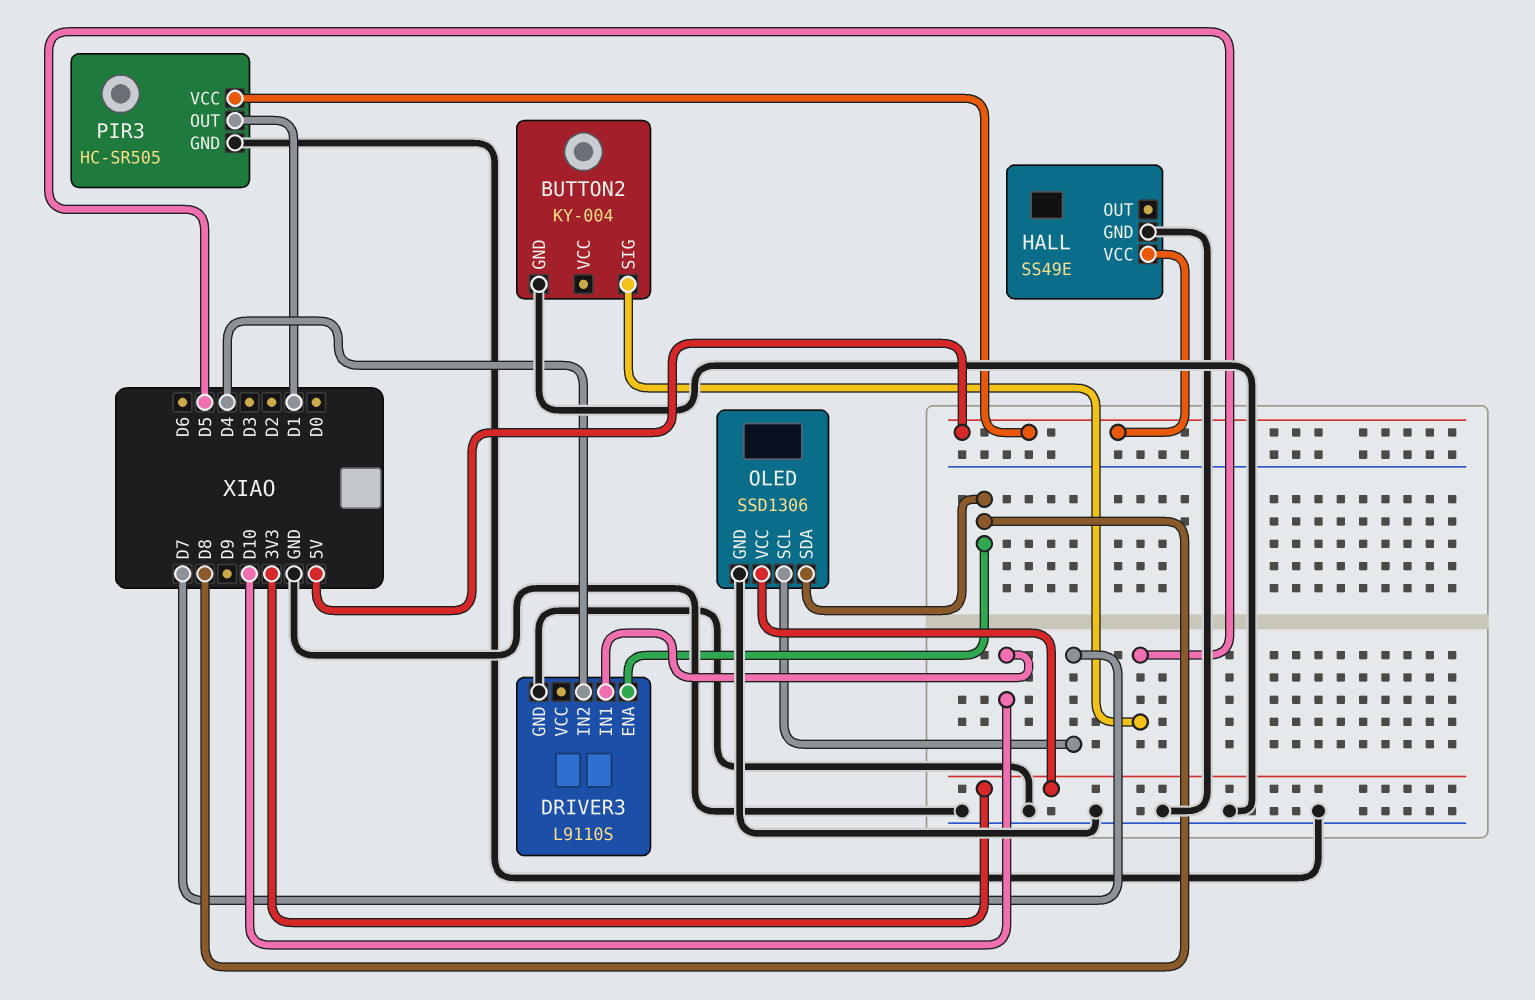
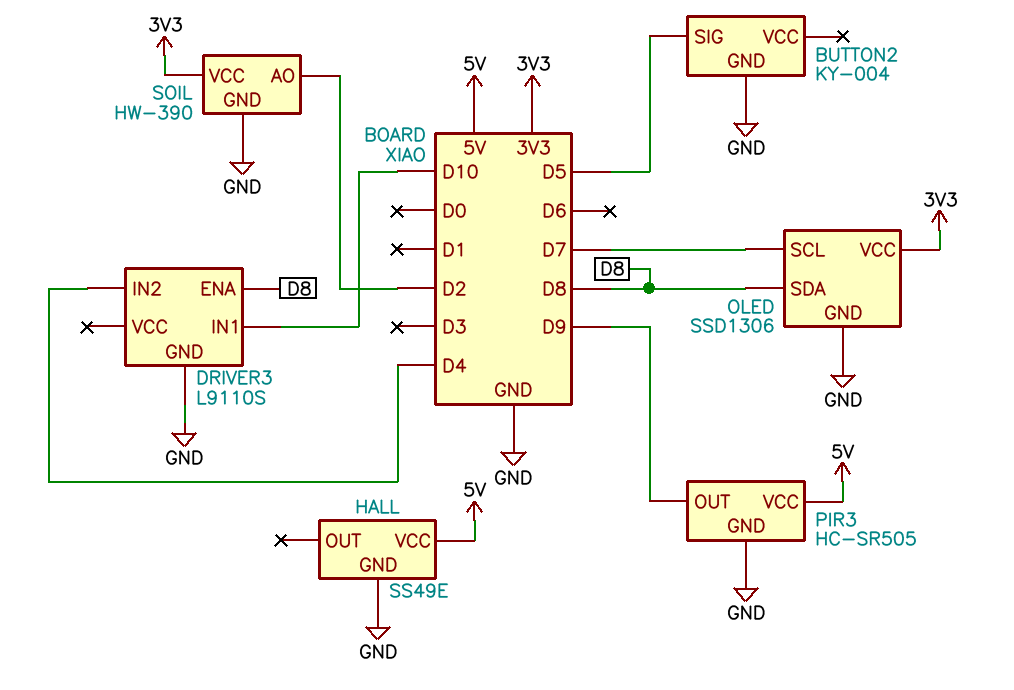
PIR3 pin OUT: D1 -> D9
SOIL: none -> HW-390
SOIL pin AO: none -> D2
SOIL pin GND: none -> GND
SOIL pin VCC: none -> 3V3

